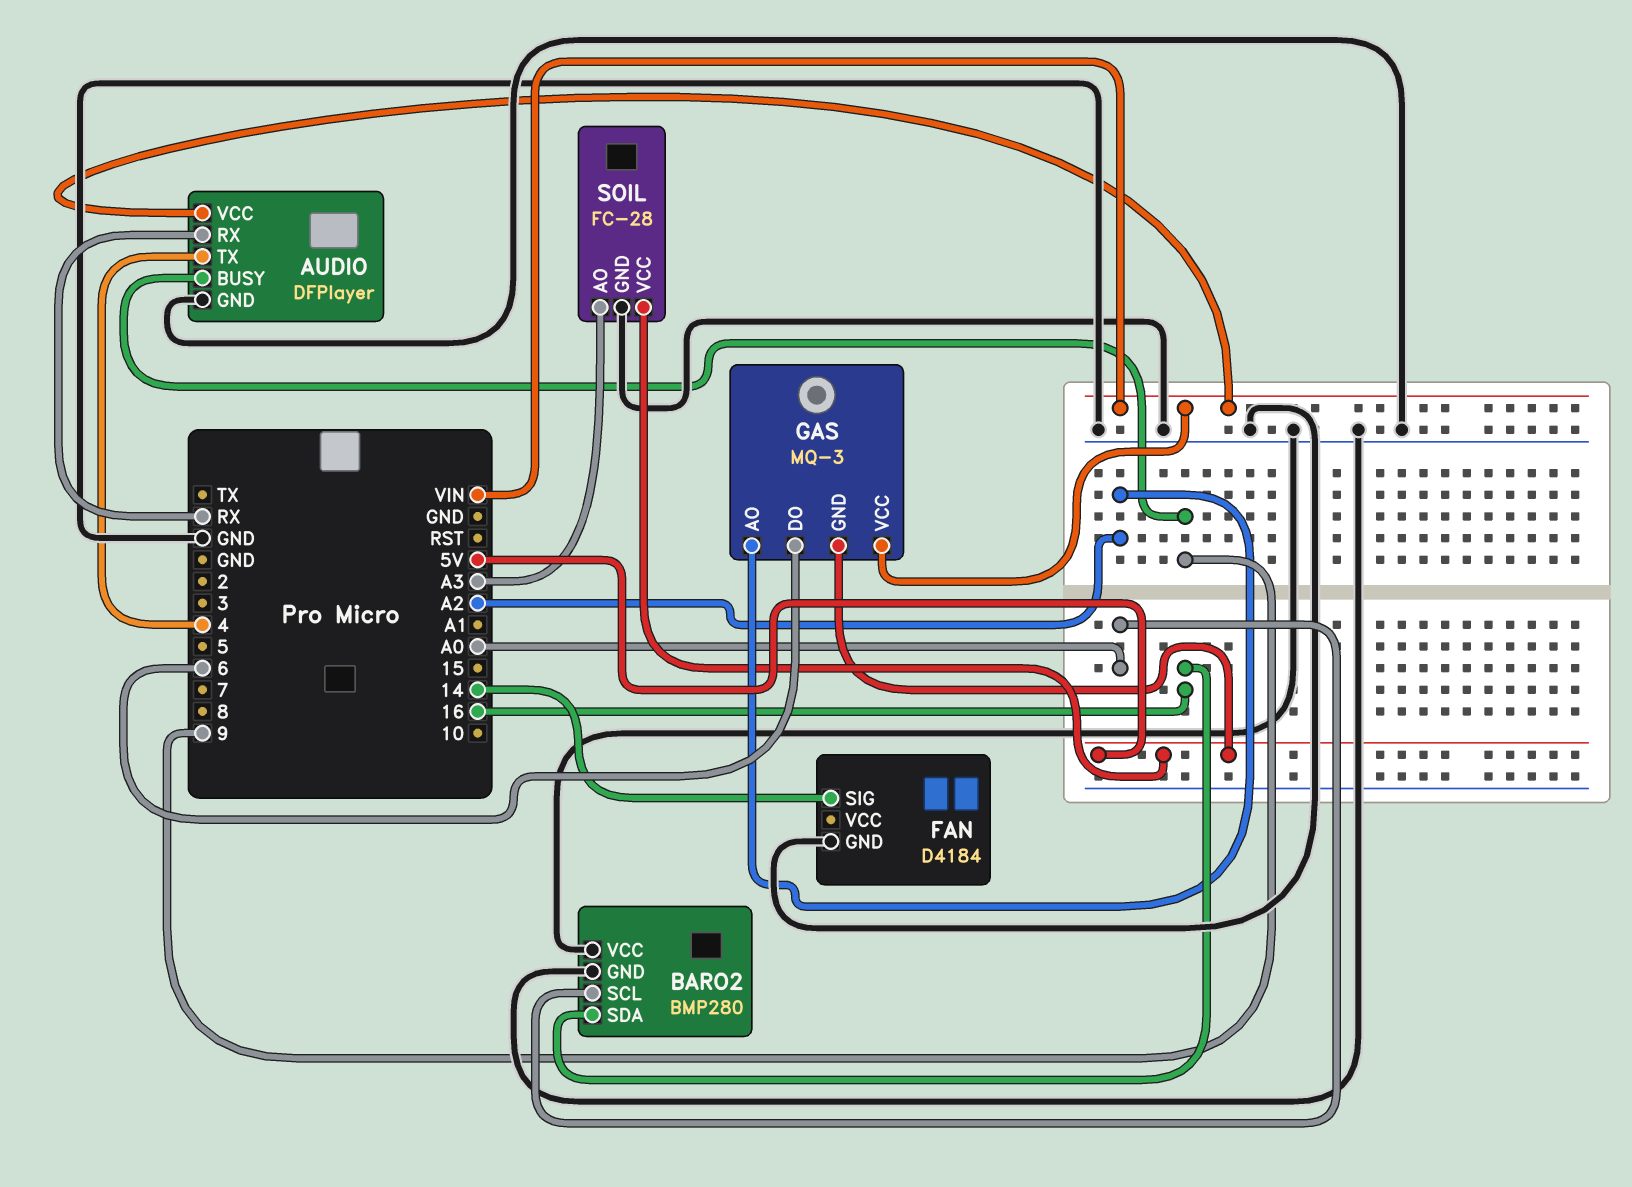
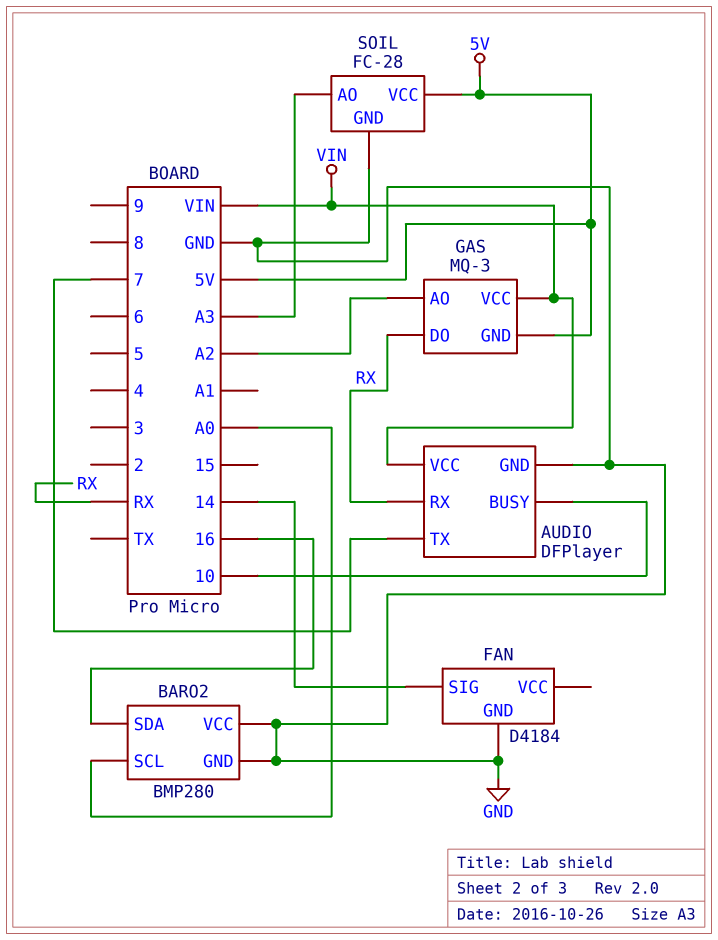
AUDIO pin BUSY: 9 -> 10
AUDIO pin TX: 4 -> 7
GAS pin DO: 6 -> RX

